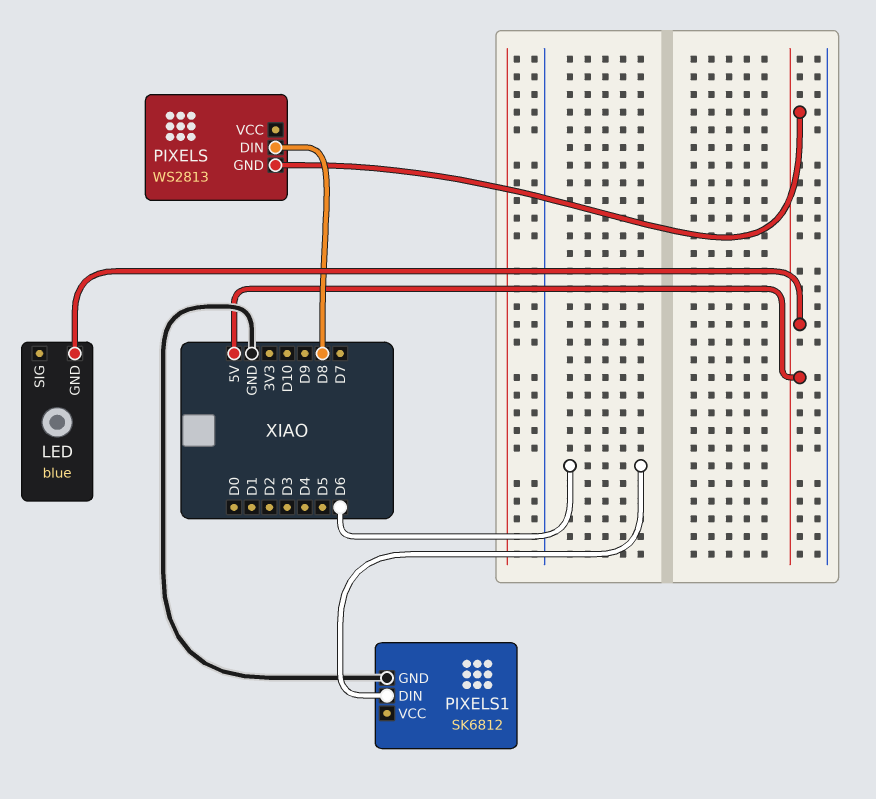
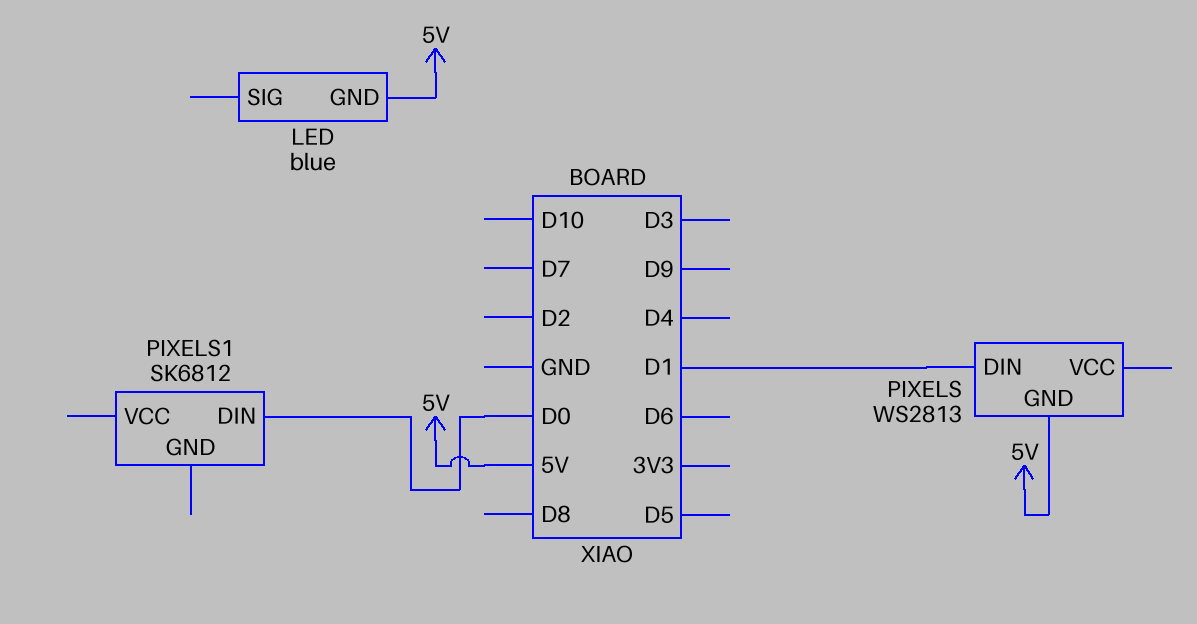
PIXELS pin DIN: D8 -> D1
PIXELS1 pin DIN: D6 -> D0
PIXELS1 pin GND: GND -> none

